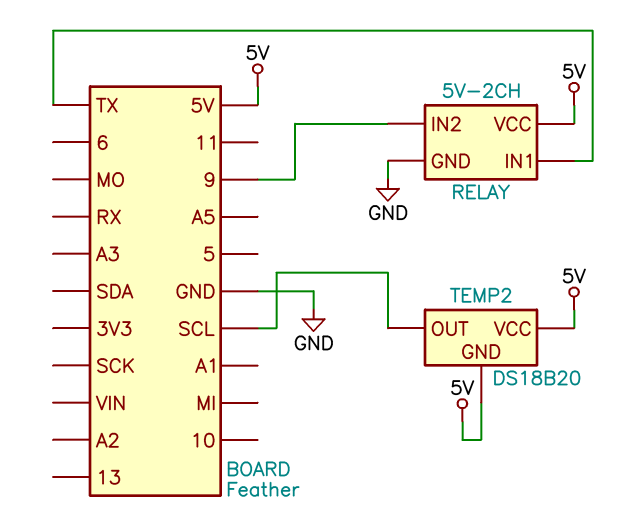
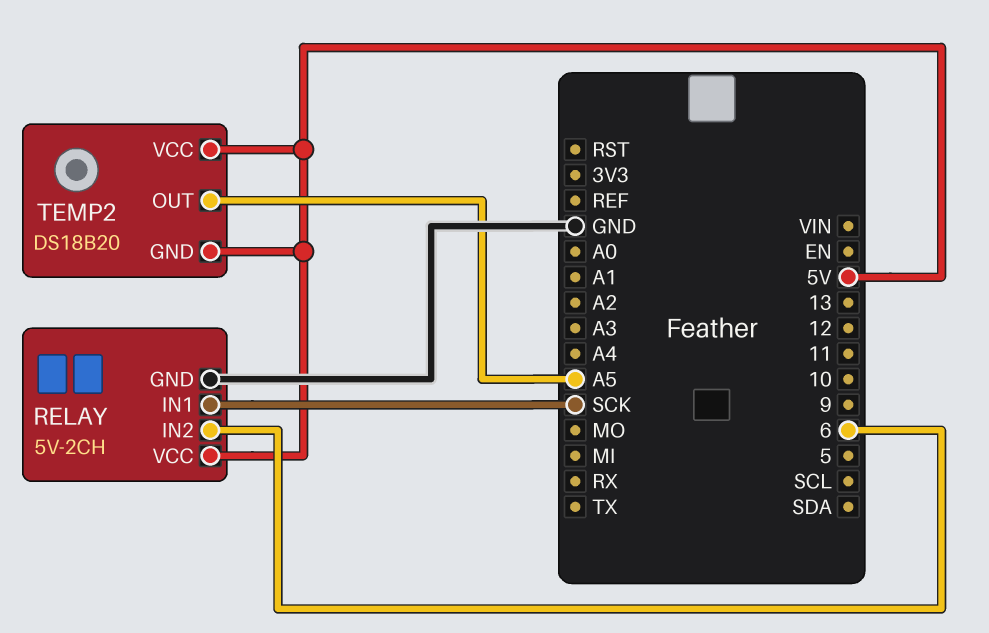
RELAY pin IN1: TX -> SCK
RELAY pin IN2: 9 -> 6
TEMP2 pin OUT: SCL -> A5

